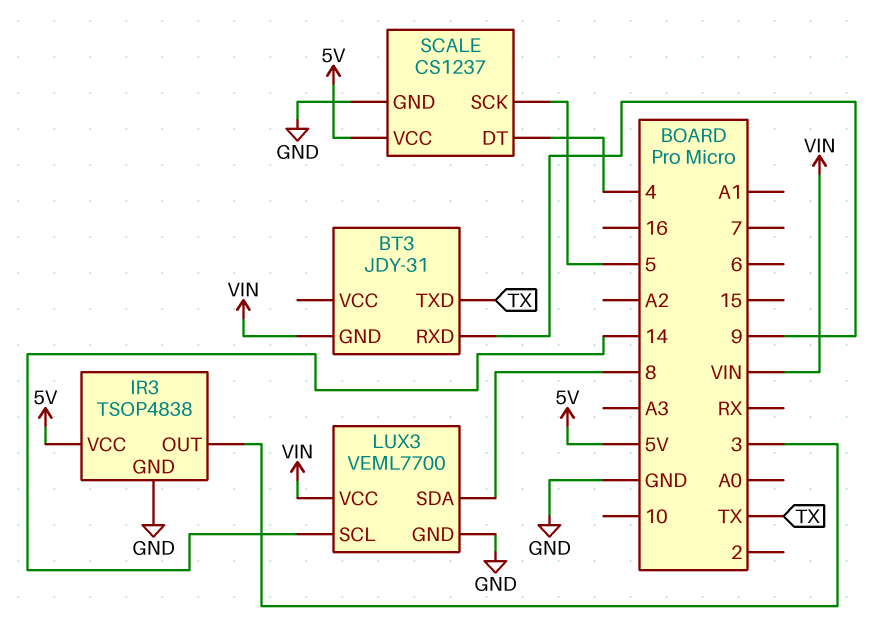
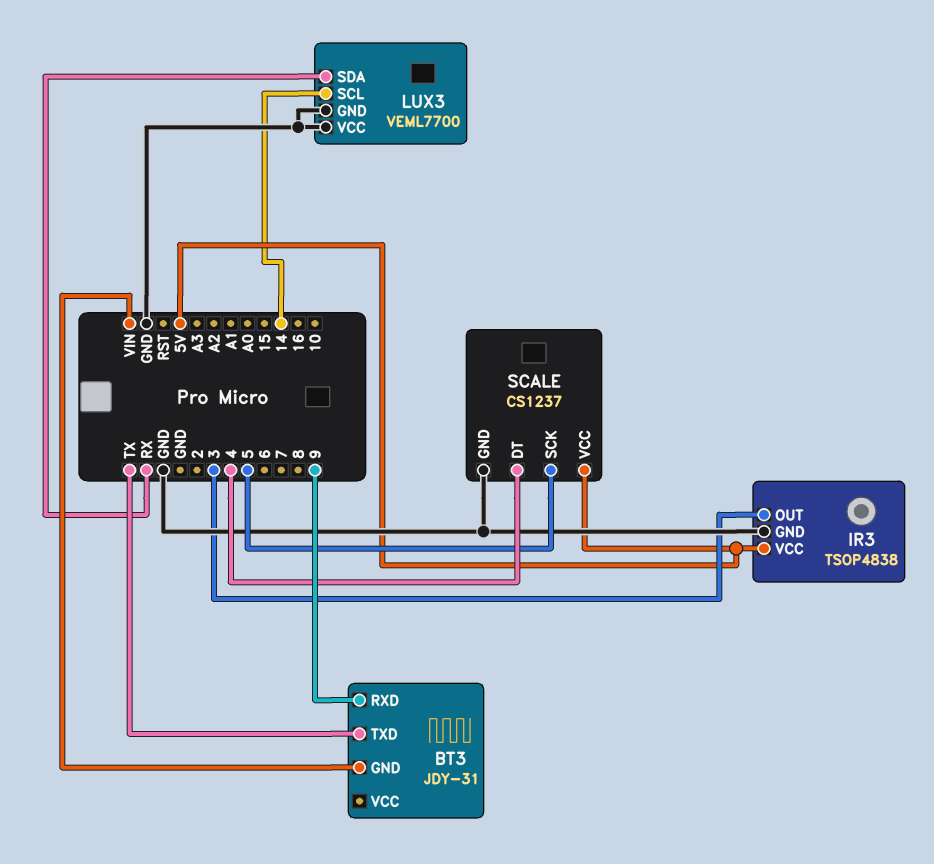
LUX3 pin SDA: 8 -> RX
LUX3 pin VCC: VIN -> GND

